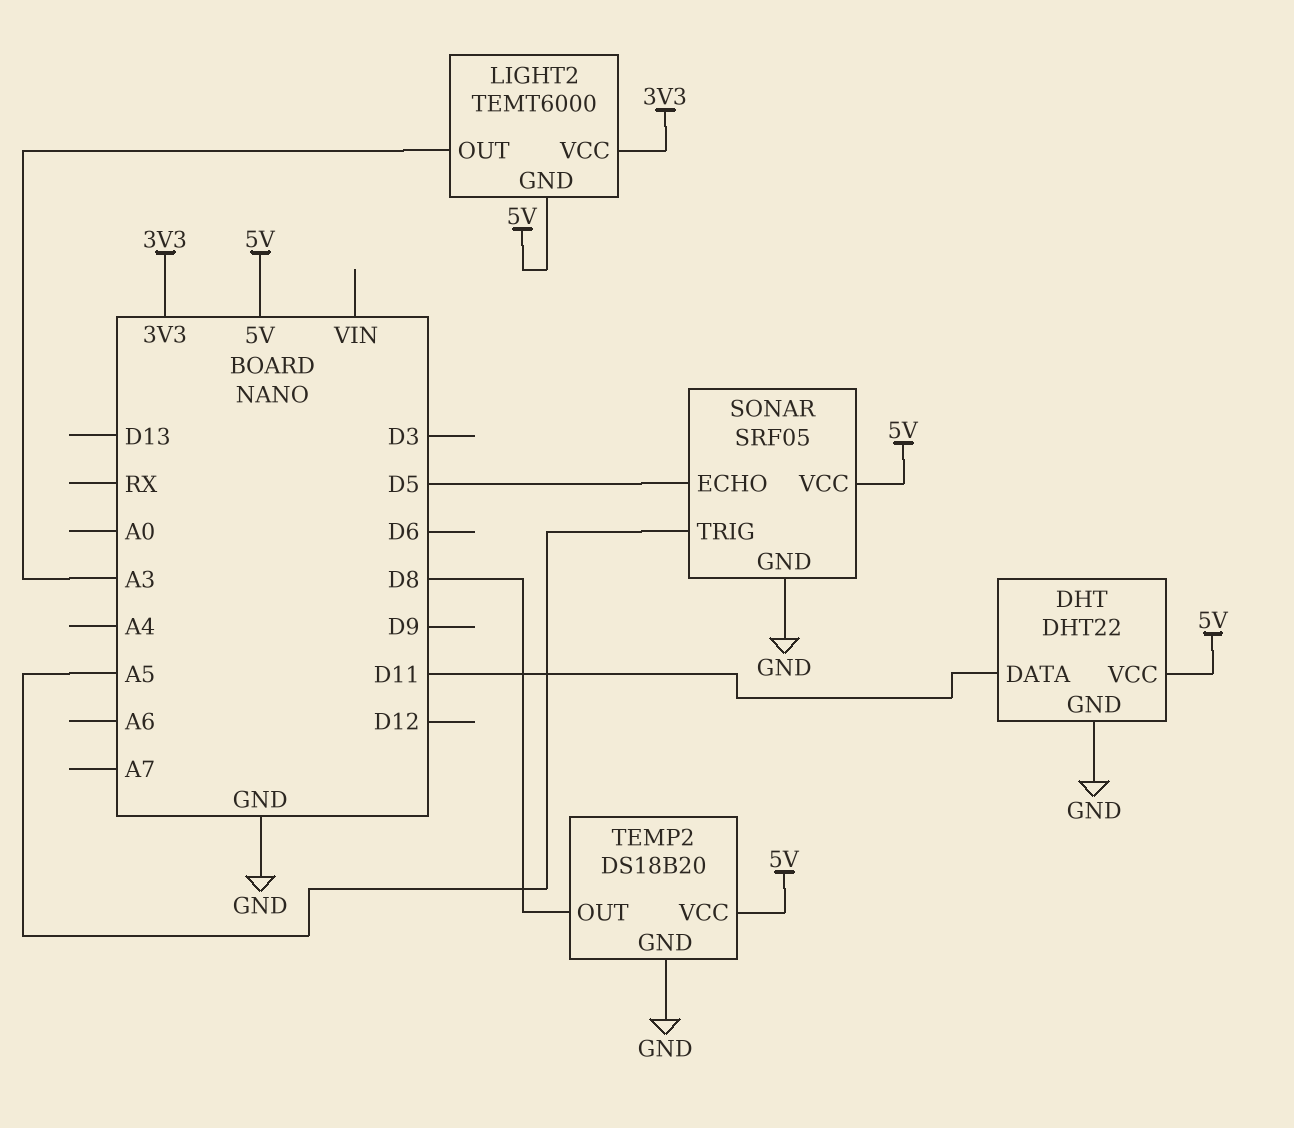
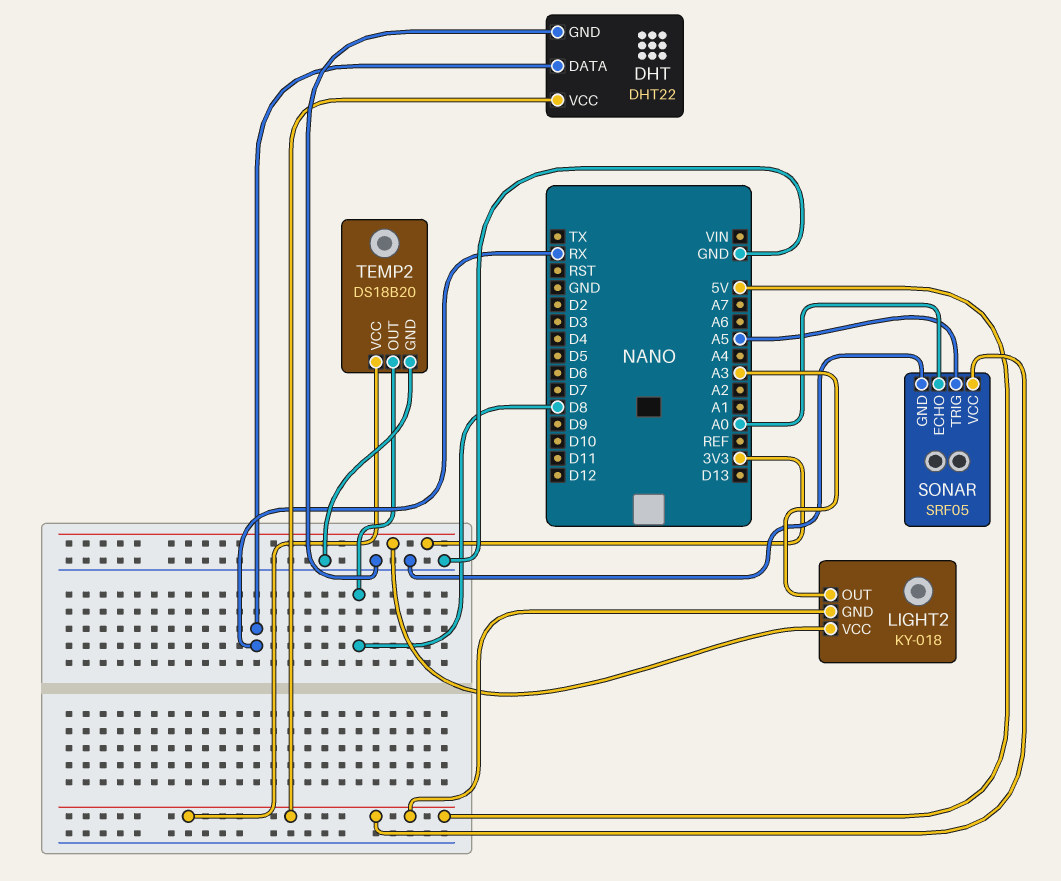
DHT pin DATA: D11 -> RX
LIGHT2: TEMT6000 -> KY-018
SONAR pin ECHO: D5 -> A0

